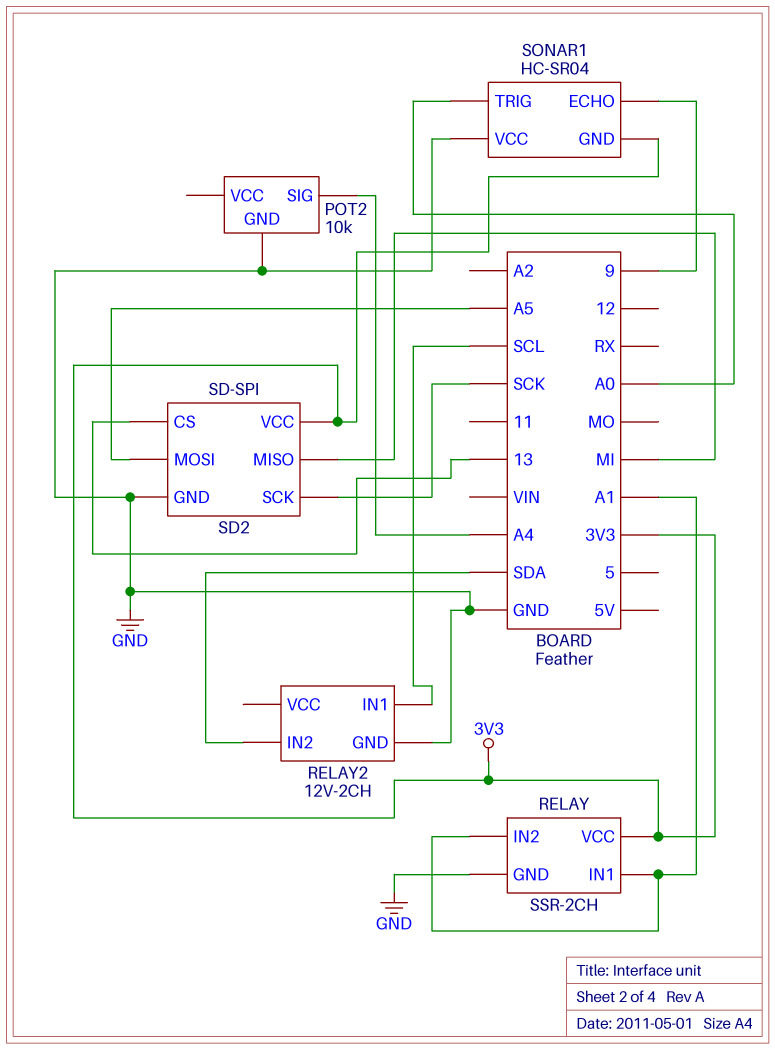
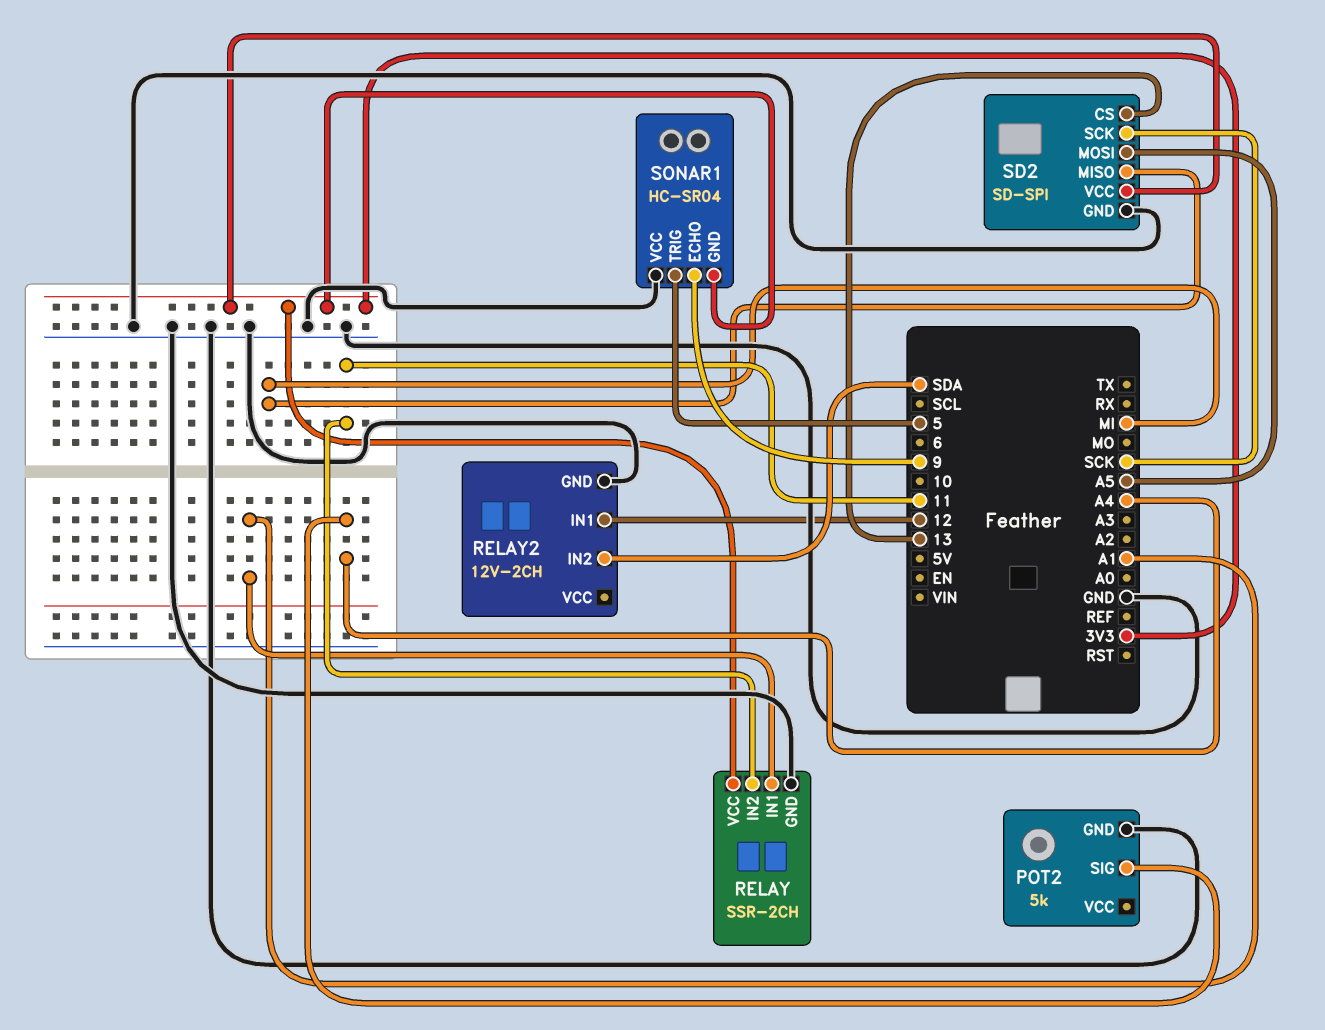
POT2: 10k -> 5k
RELAY pin IN2: A1 -> 11
RELAY2 pin IN1: SCL -> 12
SONAR1 pin TRIG: A0 -> 5

